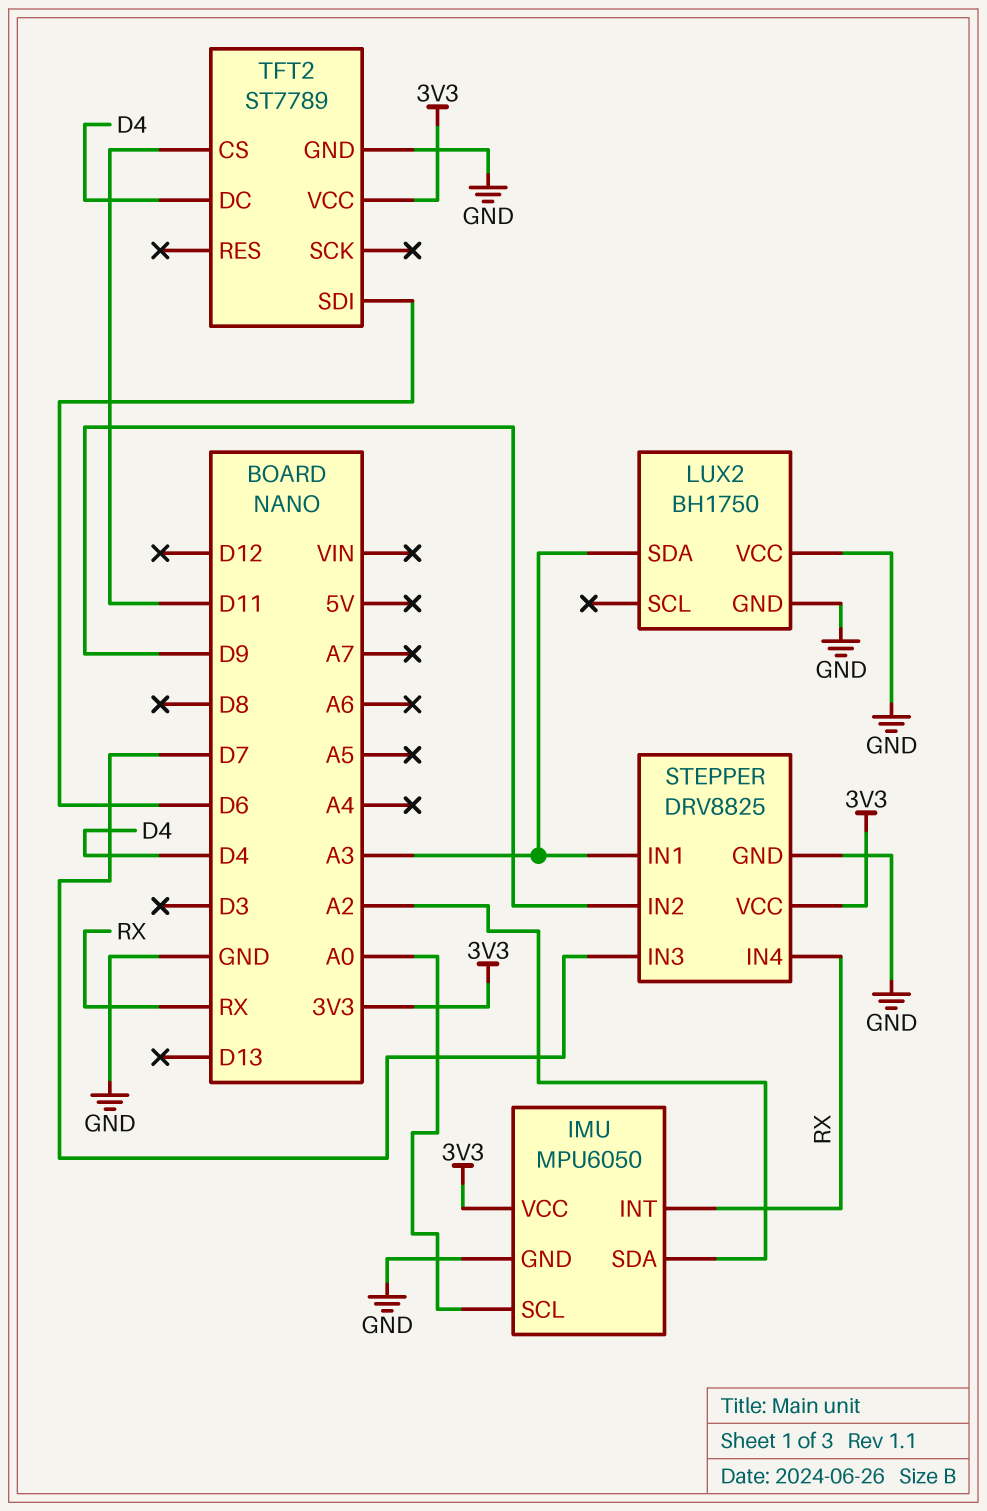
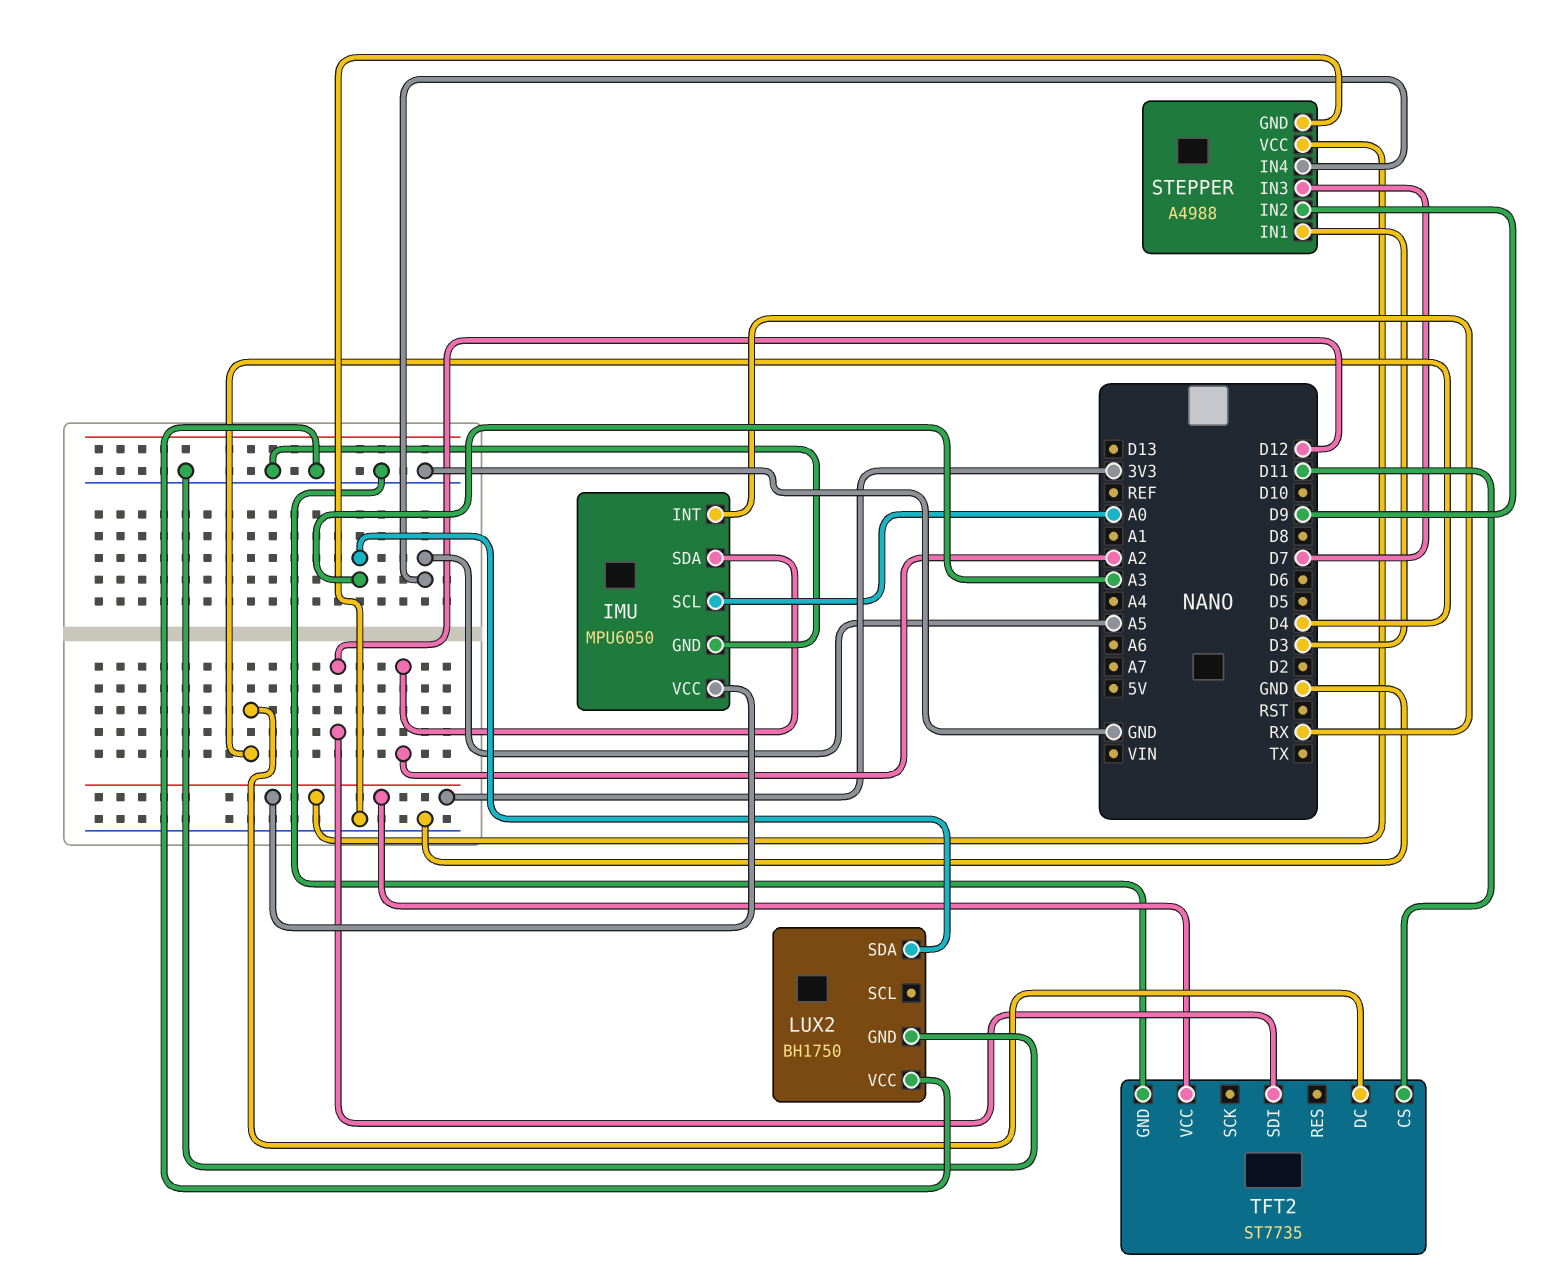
STEPPER: DRV8825 -> A4988
STEPPER pin IN1: A3 -> D3
STEPPER pin IN4: RX -> A5
TFT2: ST7789 -> ST7735
TFT2 pin SDI: D6 -> D12

